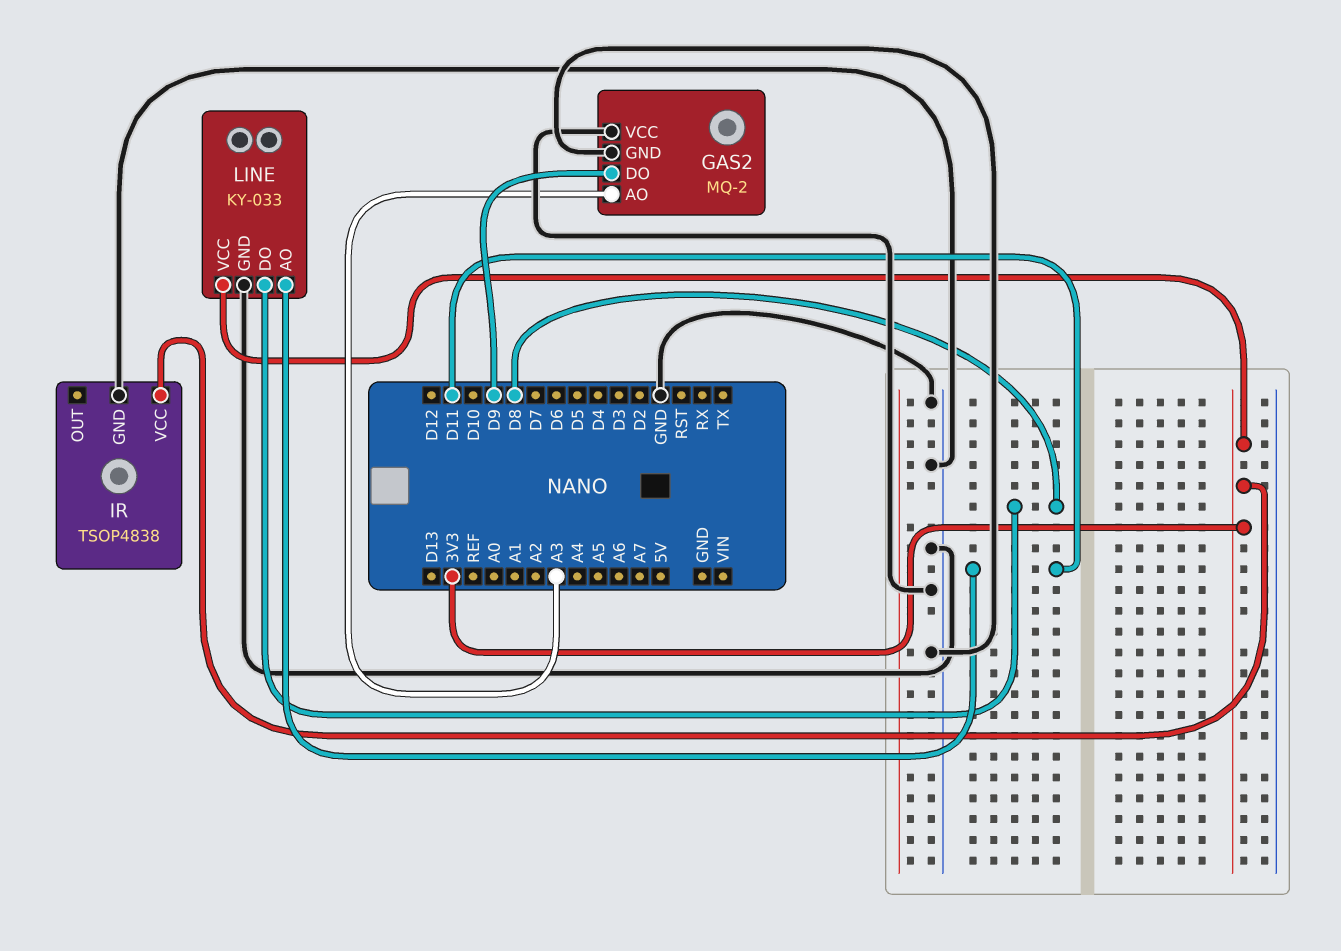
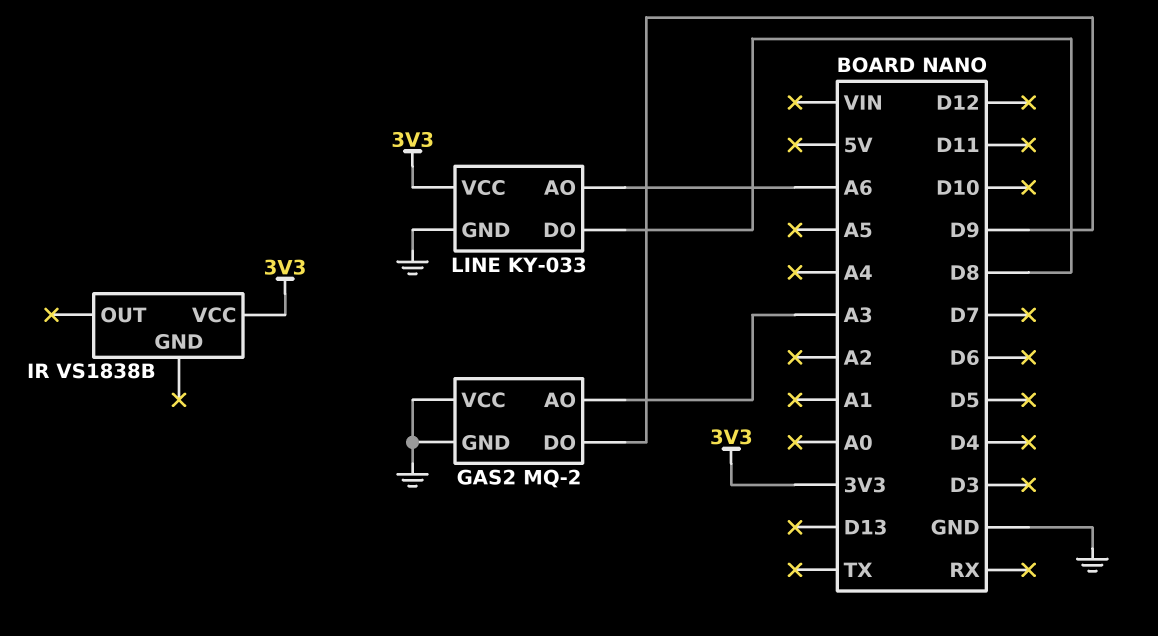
IR: TSOP4838 -> VS1838B
IR pin GND: GND -> none
LINE pin AO: D11 -> A6

